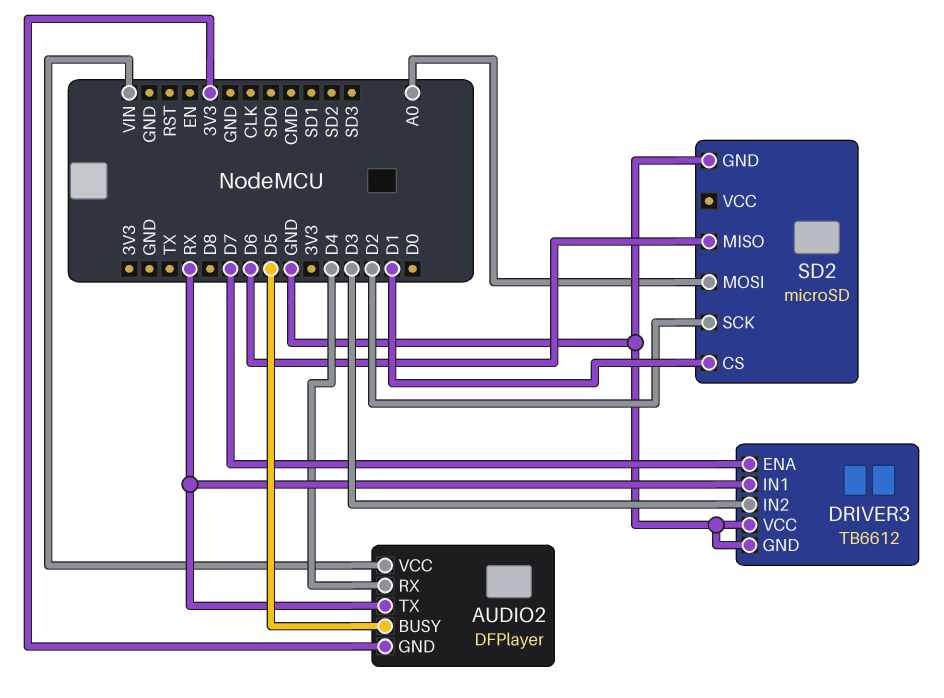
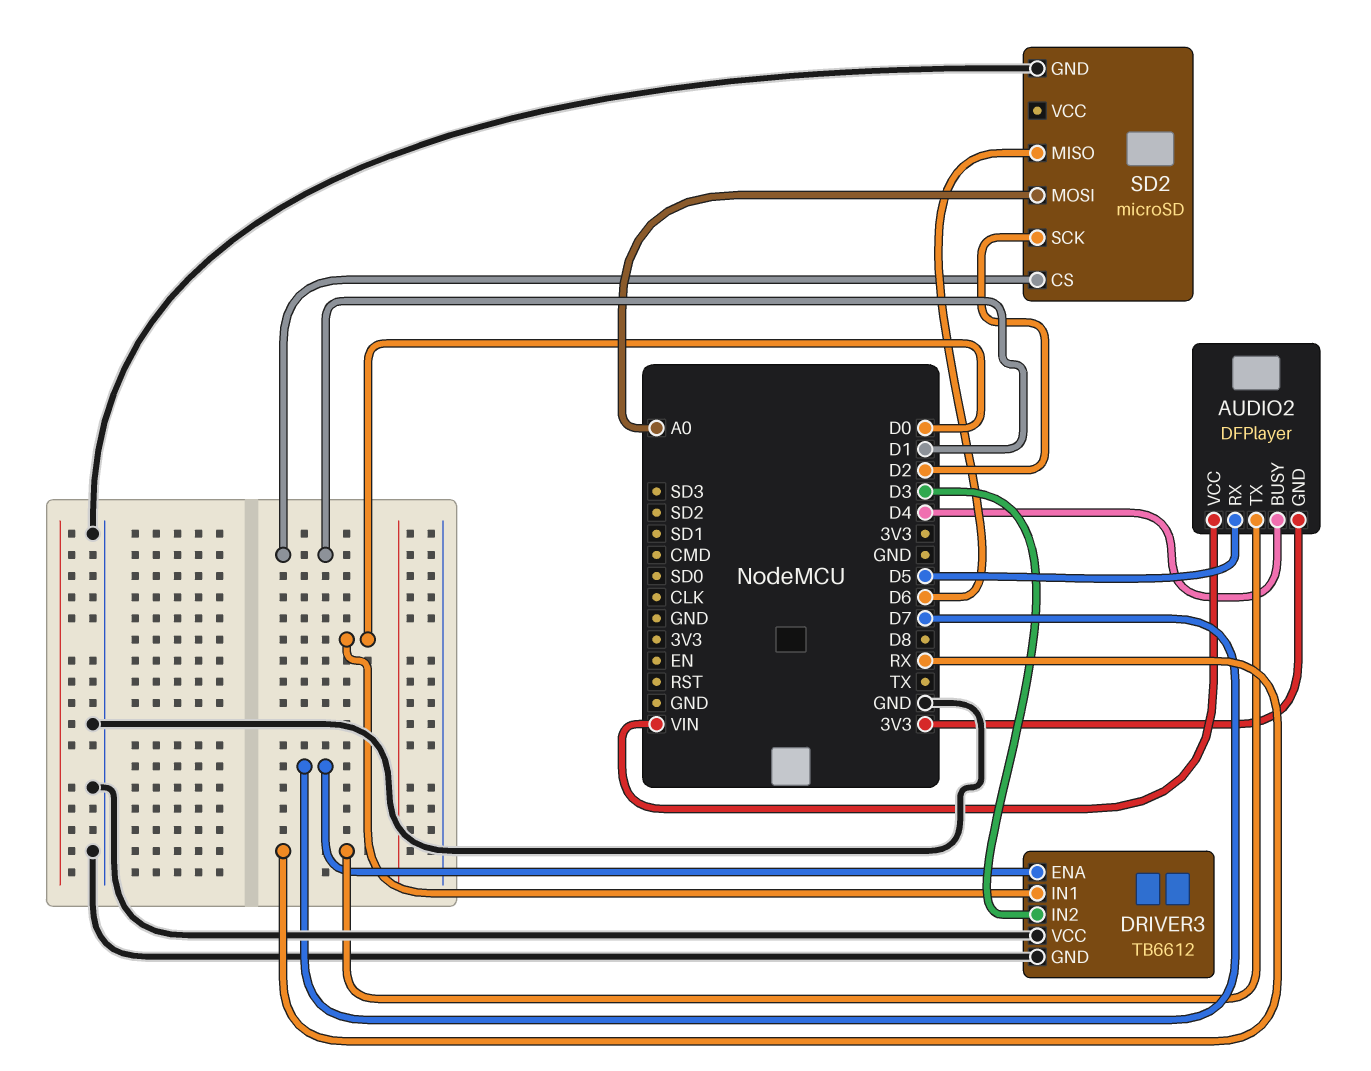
AUDIO2 pin BUSY: D5 -> D4
AUDIO2 pin RX: D4 -> D5
DRIVER3 pin IN1: RX -> D0

